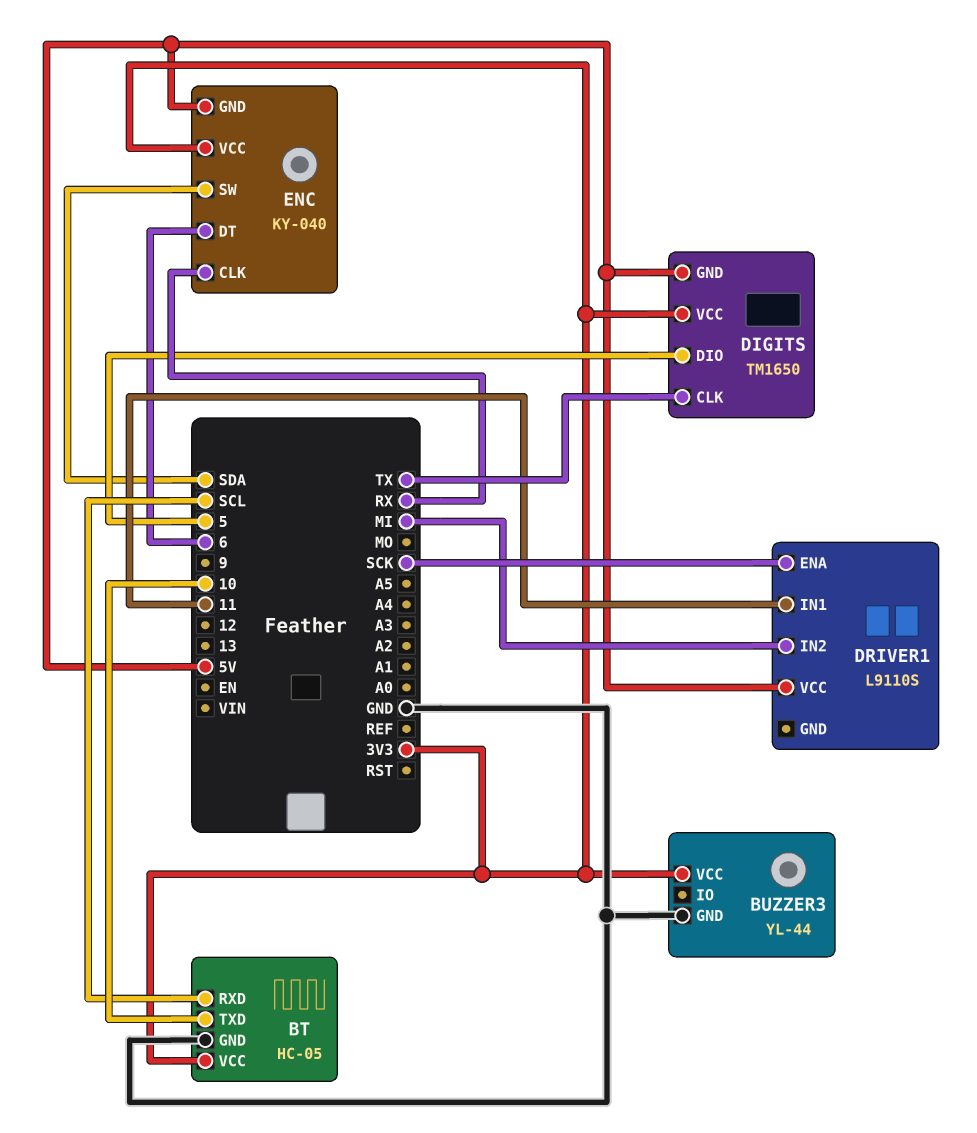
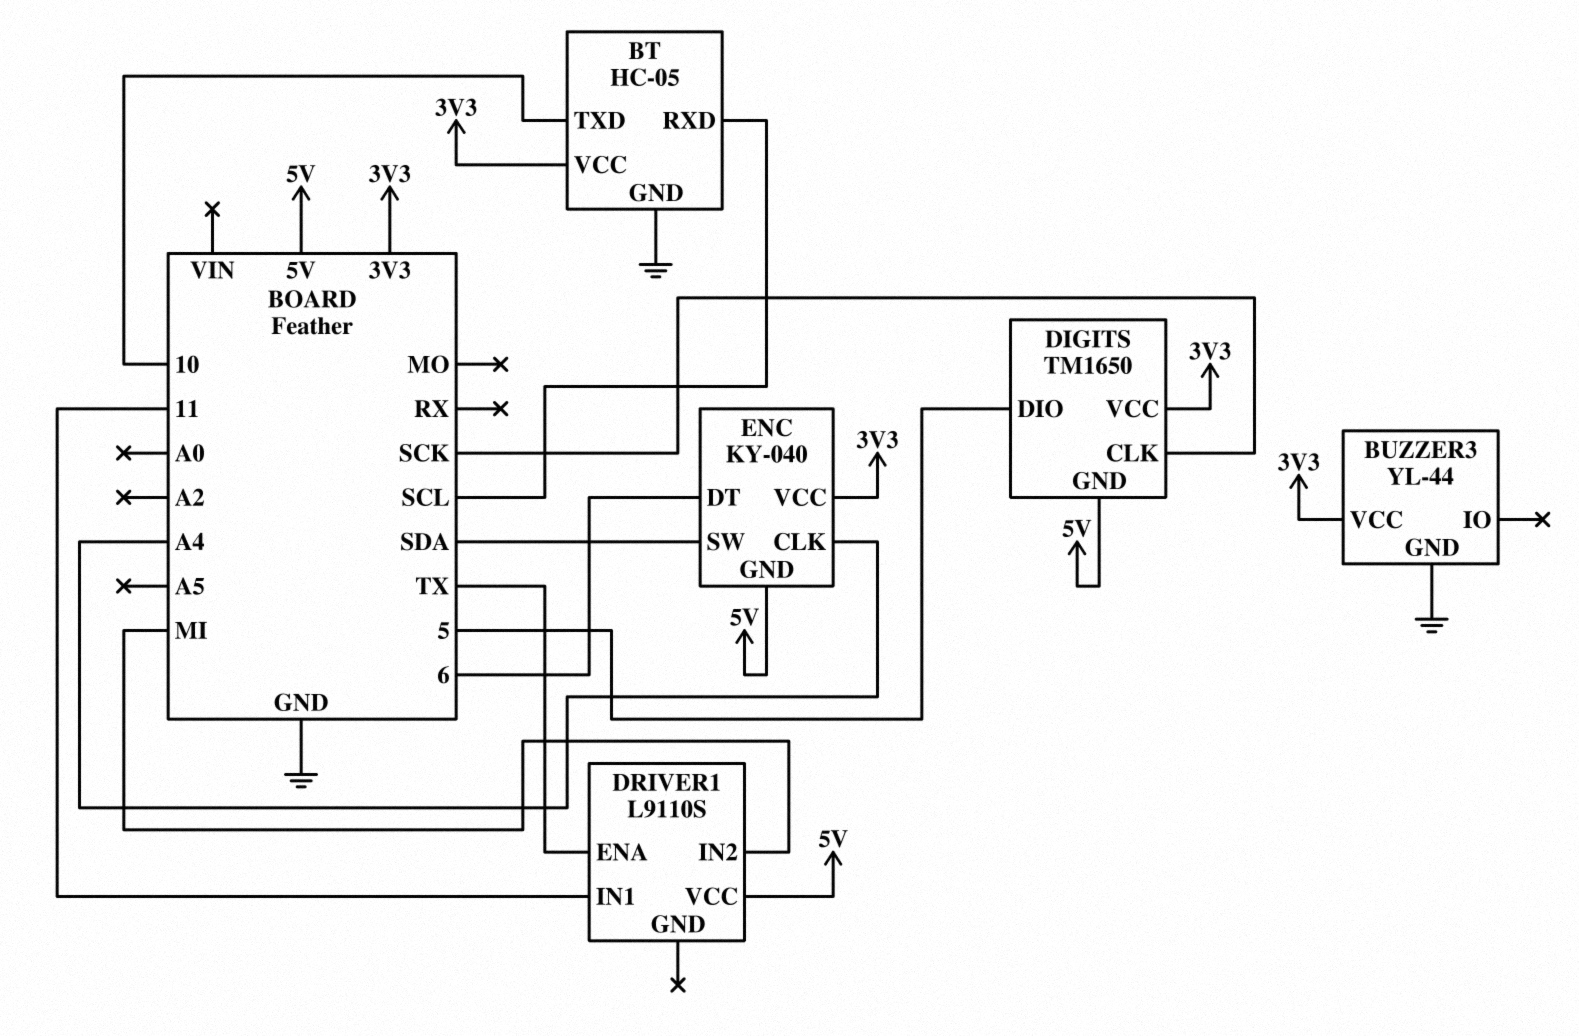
DIGITS pin CLK: TX -> SCK
DRIVER1 pin ENA: SCK -> TX
ENC pin CLK: RX -> A4

